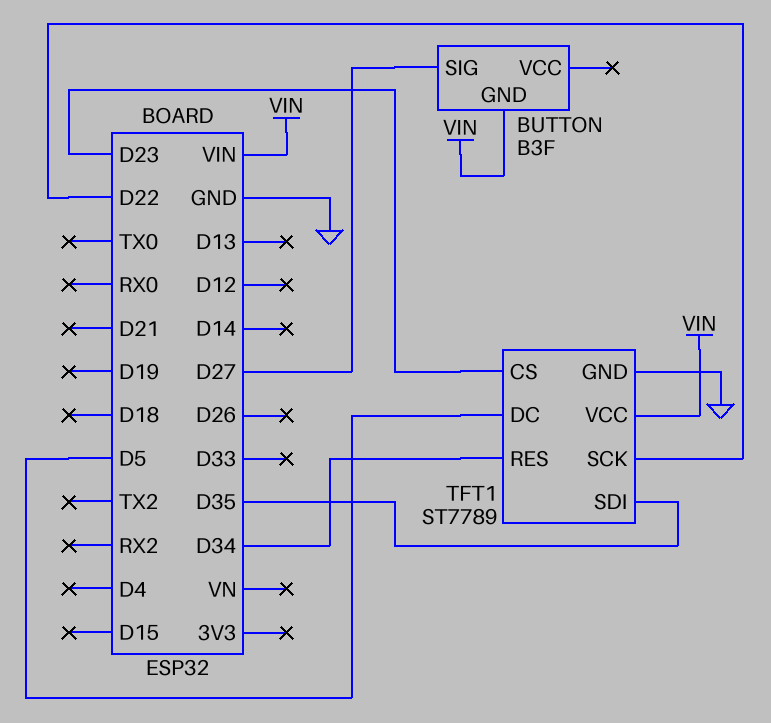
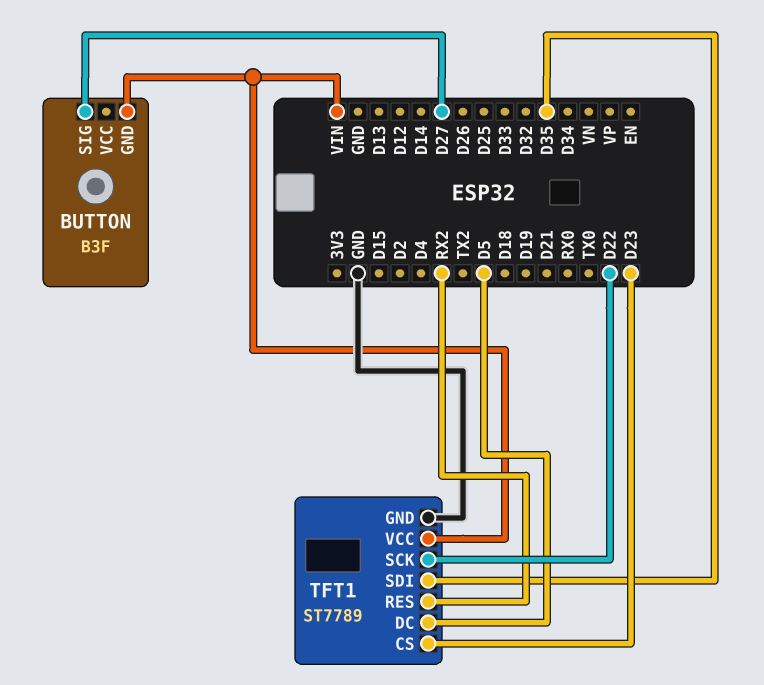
TFT1 pin RES: D34 -> RX2

